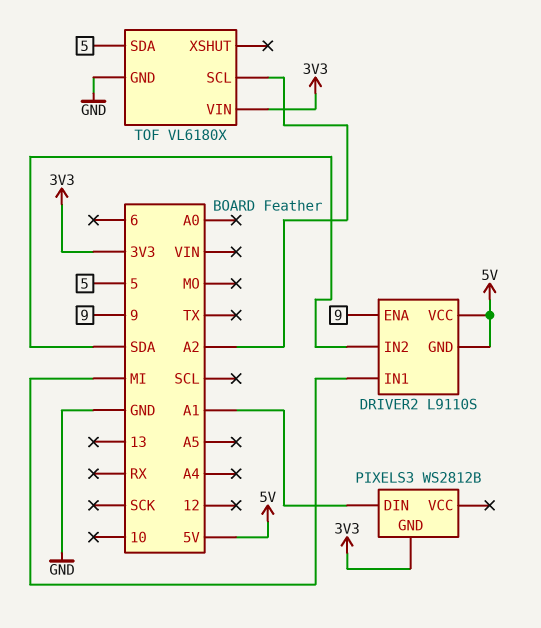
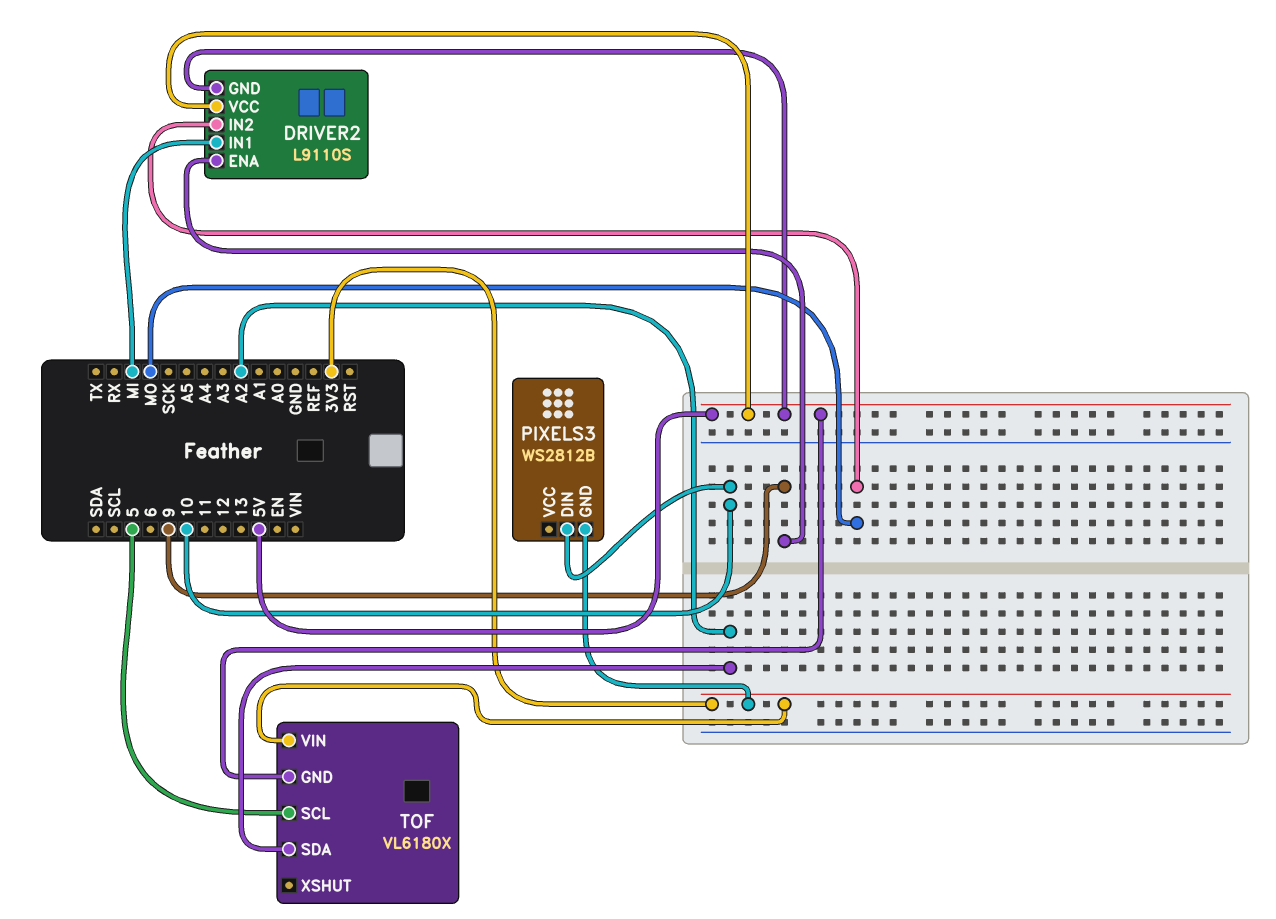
DRIVER2 pin IN2: SDA -> MO
PIXELS3 pin DIN: A1 -> 10
TOF pin GND: GND -> 5V
TOF pin SCL: A2 -> 5
TOF pin SDA: 5 -> A2

